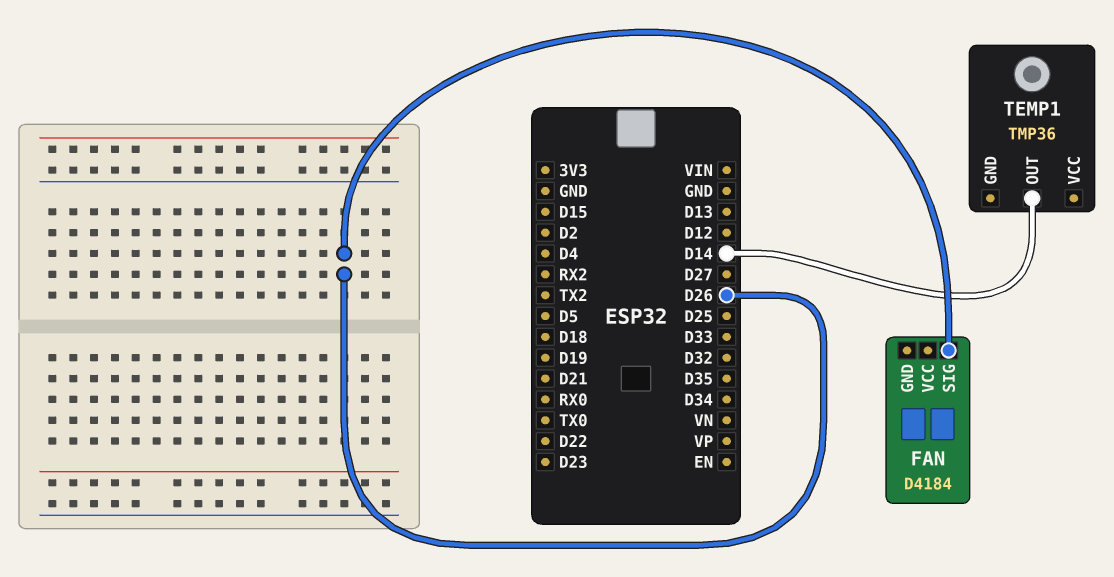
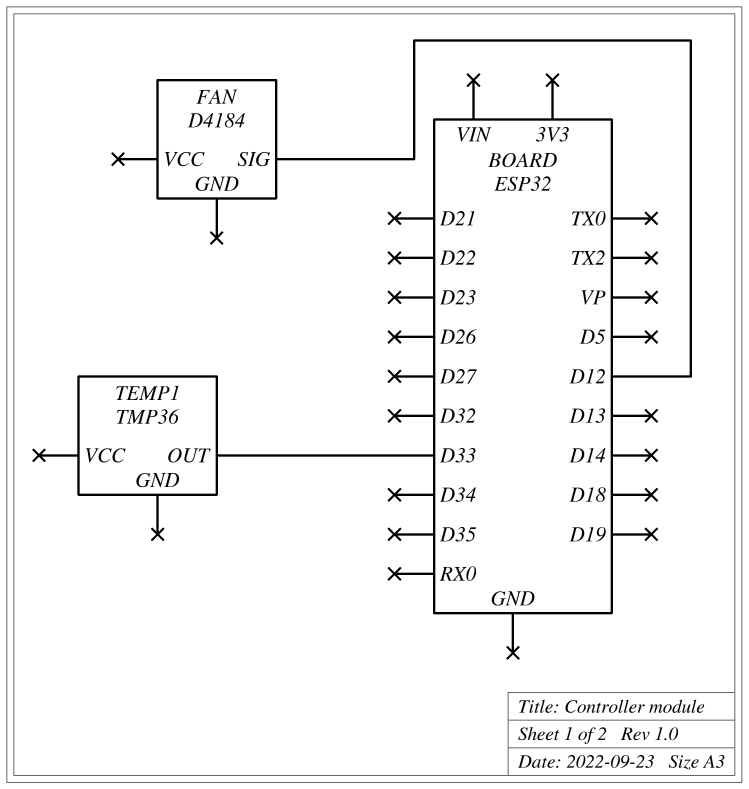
FAN pin SIG: D26 -> D12
TEMP1 pin OUT: D14 -> D33

